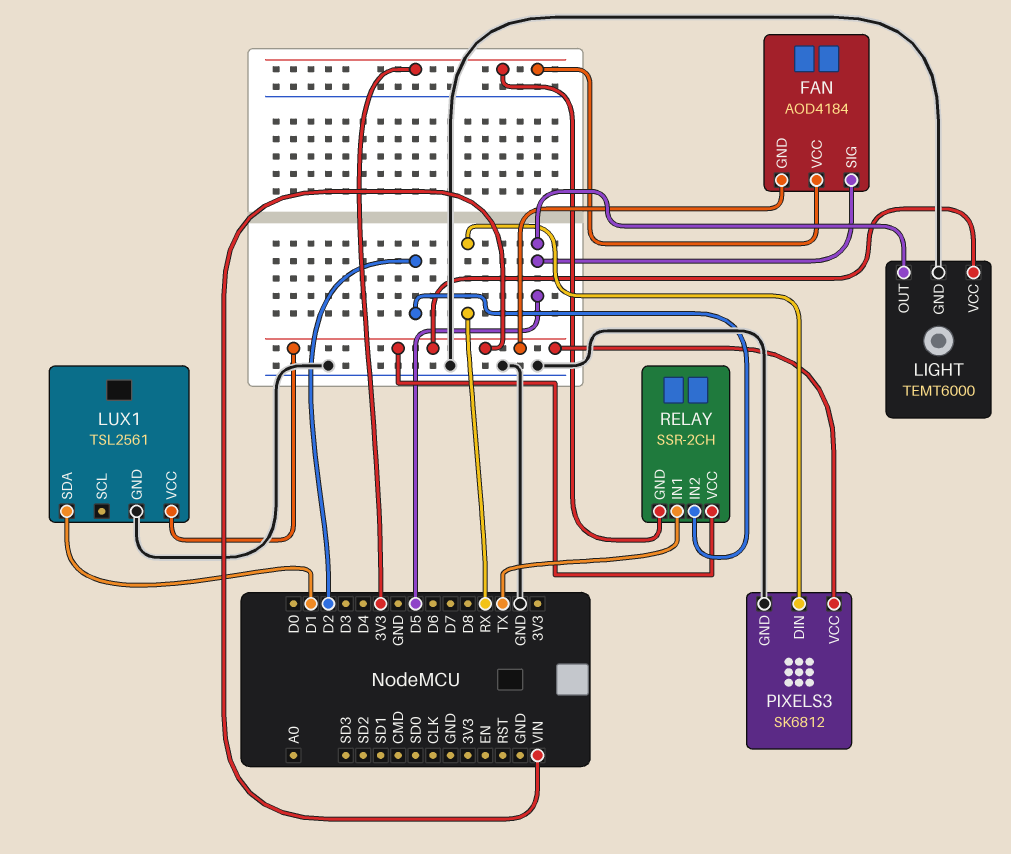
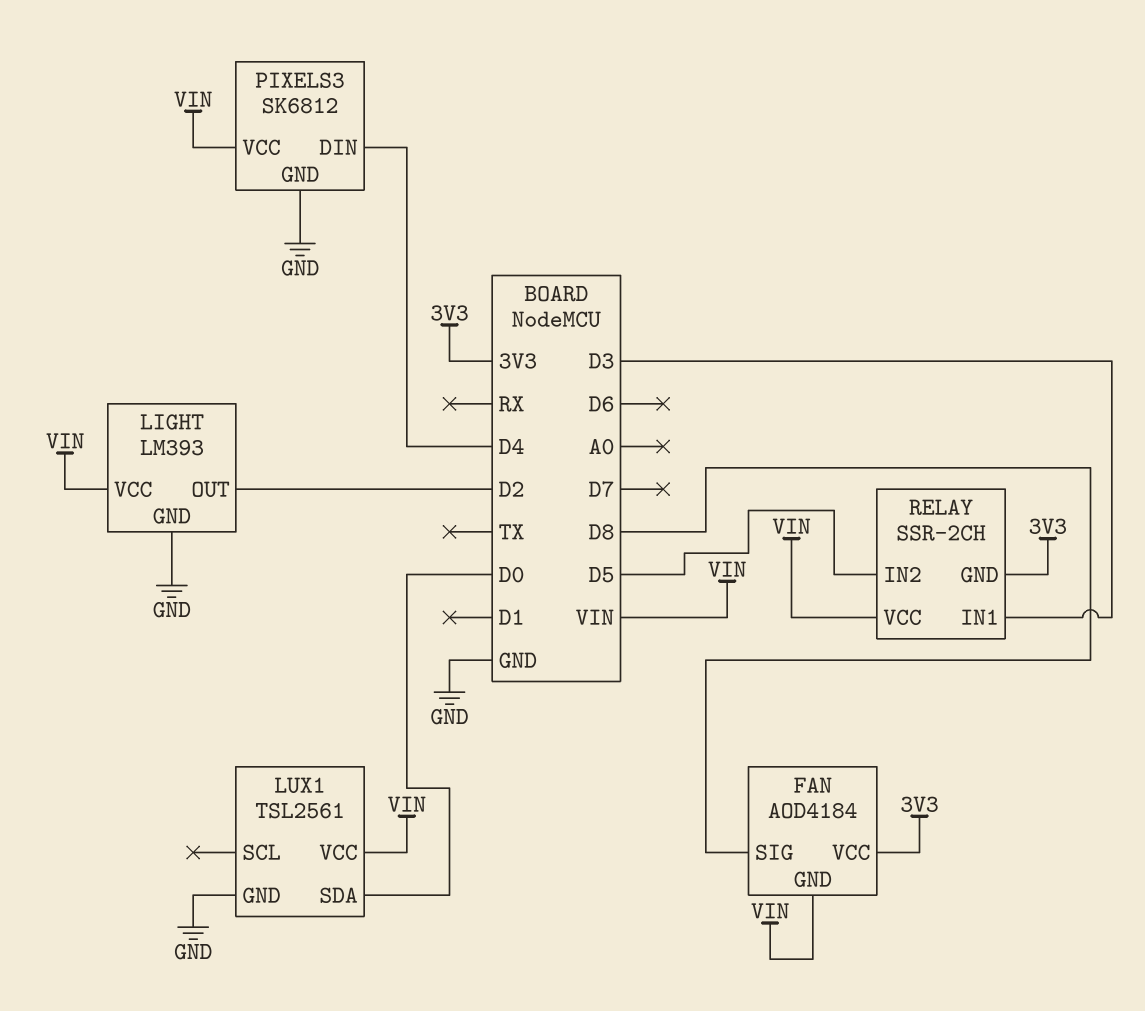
FAN pin SIG: D5 -> D8
LIGHT: TEMT6000 -> LM393
LIGHT pin OUT: D5 -> D2
LUX1 pin SDA: D1 -> D0
PIXELS3 pin DIN: RX -> D4
RELAY pin IN1: TX -> D3
RELAY pin IN2: D2 -> D5

